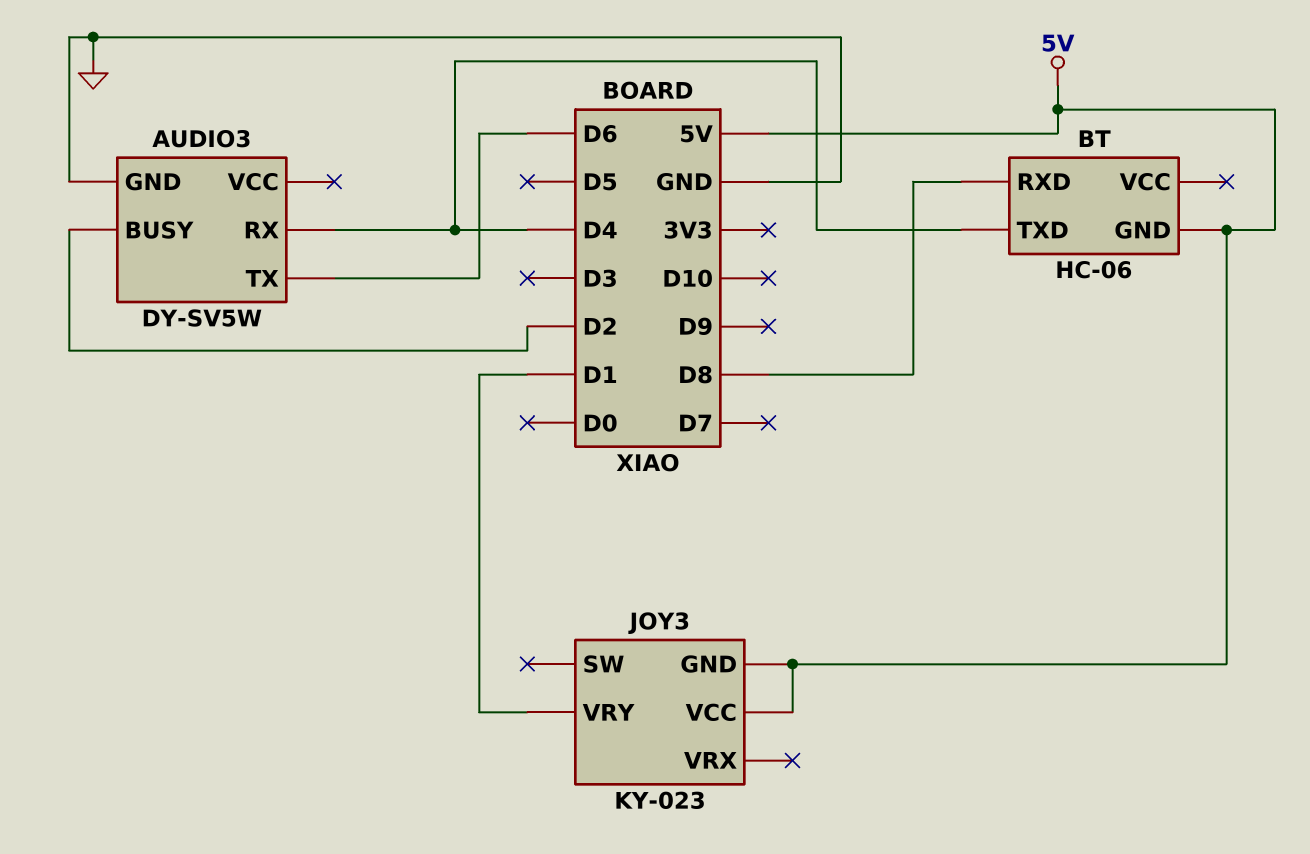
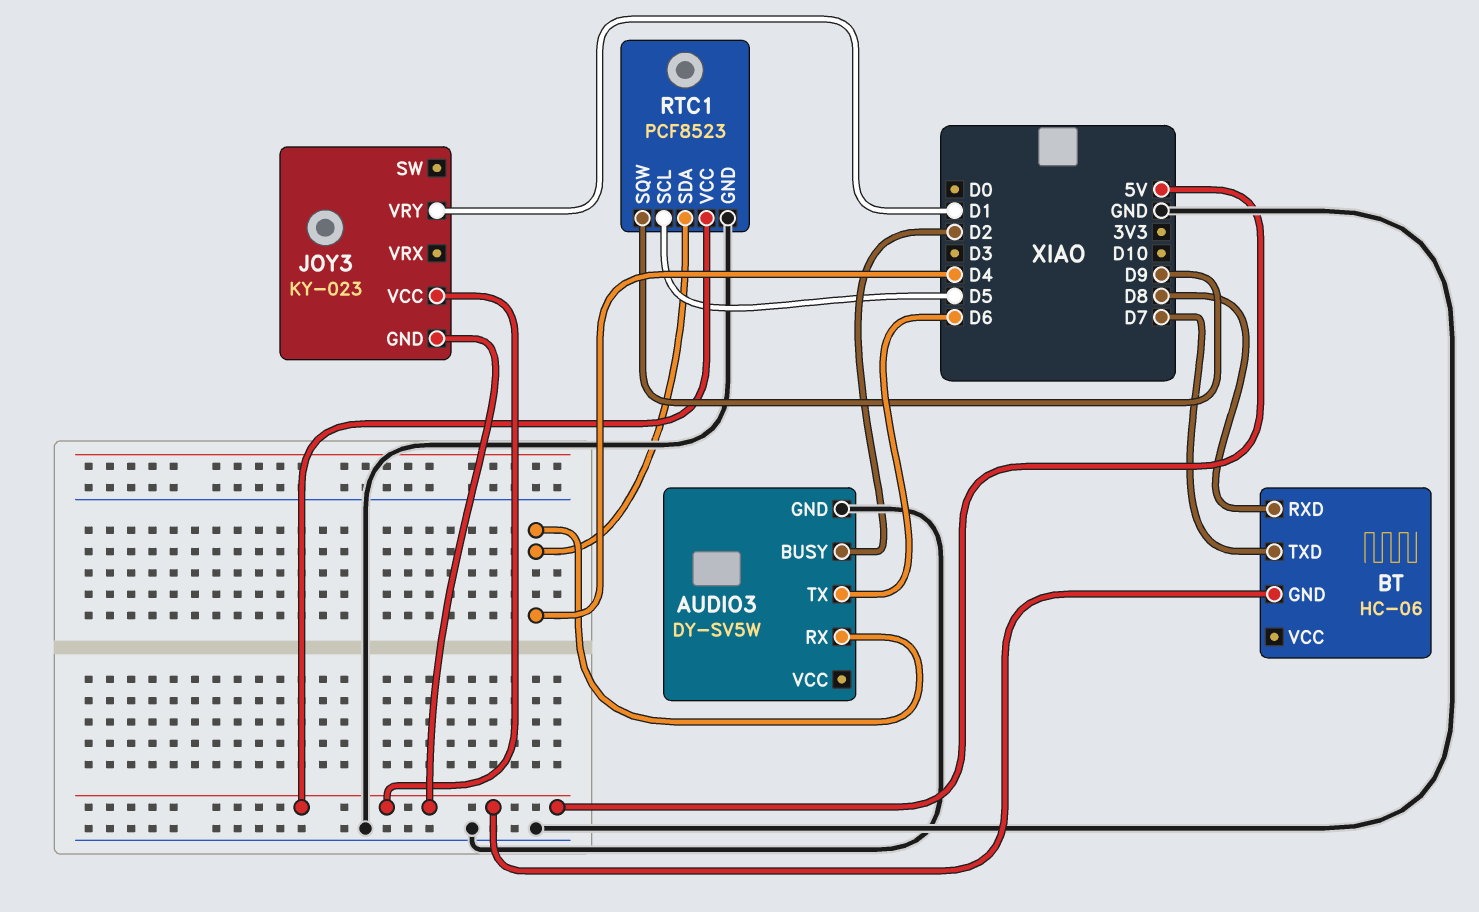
BT pin TXD: D4 -> D7
RTC1: none -> PCF8523
RTC1 pin GND: none -> GND
RTC1 pin SCL: none -> D5
RTC1 pin SDA: none -> D4
RTC1 pin SQW: none -> D9
RTC1 pin VCC: none -> 5V

